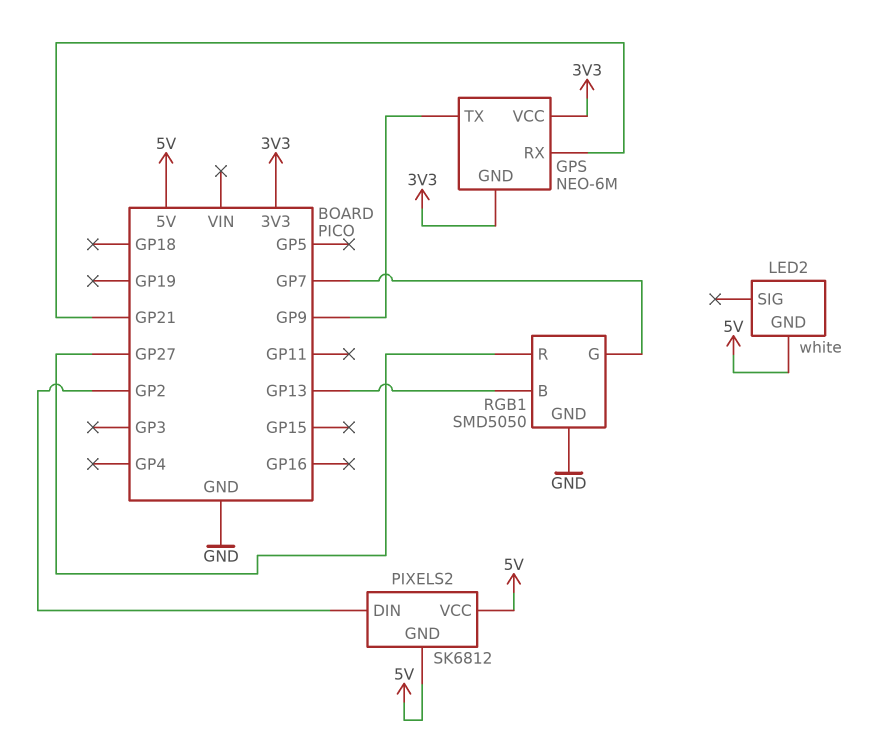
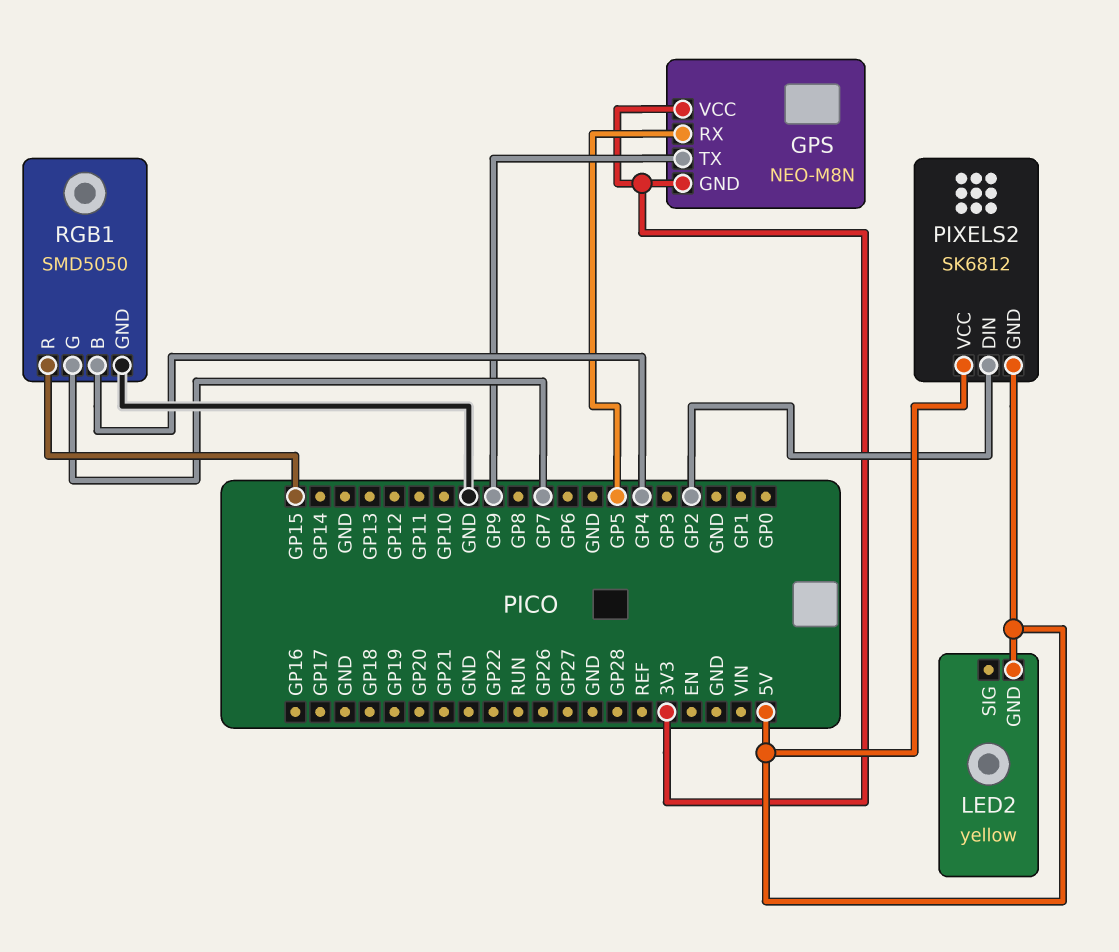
GPS: NEO-6M -> NEO-M8N
GPS pin RX: GP21 -> GP5
LED2: white -> yellow
RGB1 pin B: GP13 -> GP4
RGB1 pin R: GP27 -> GP15

